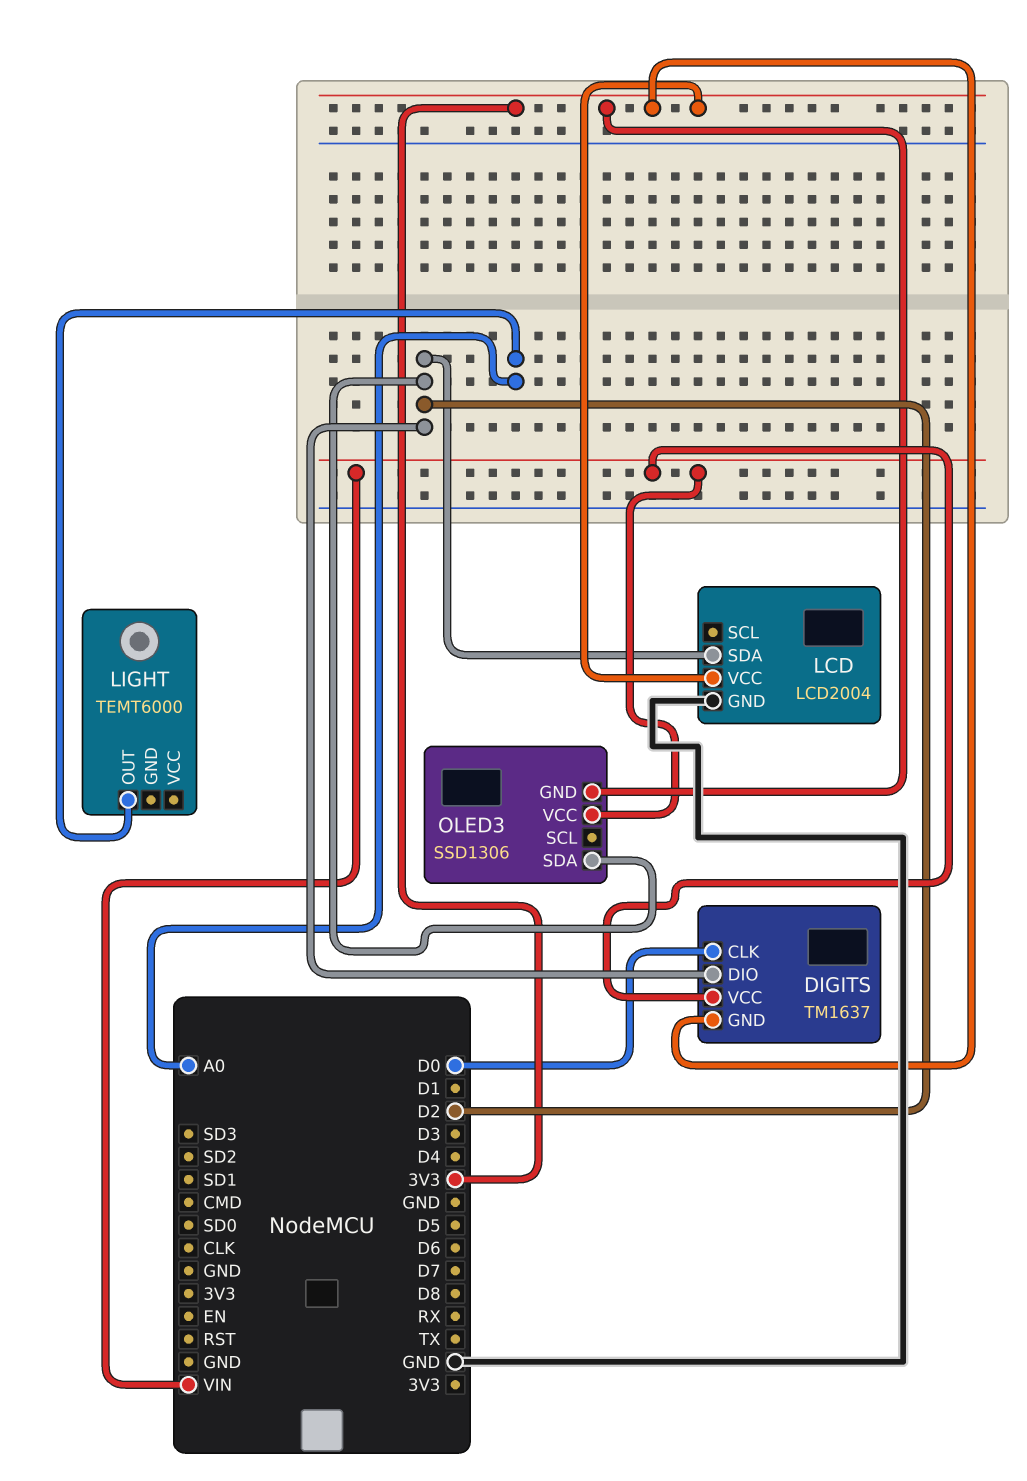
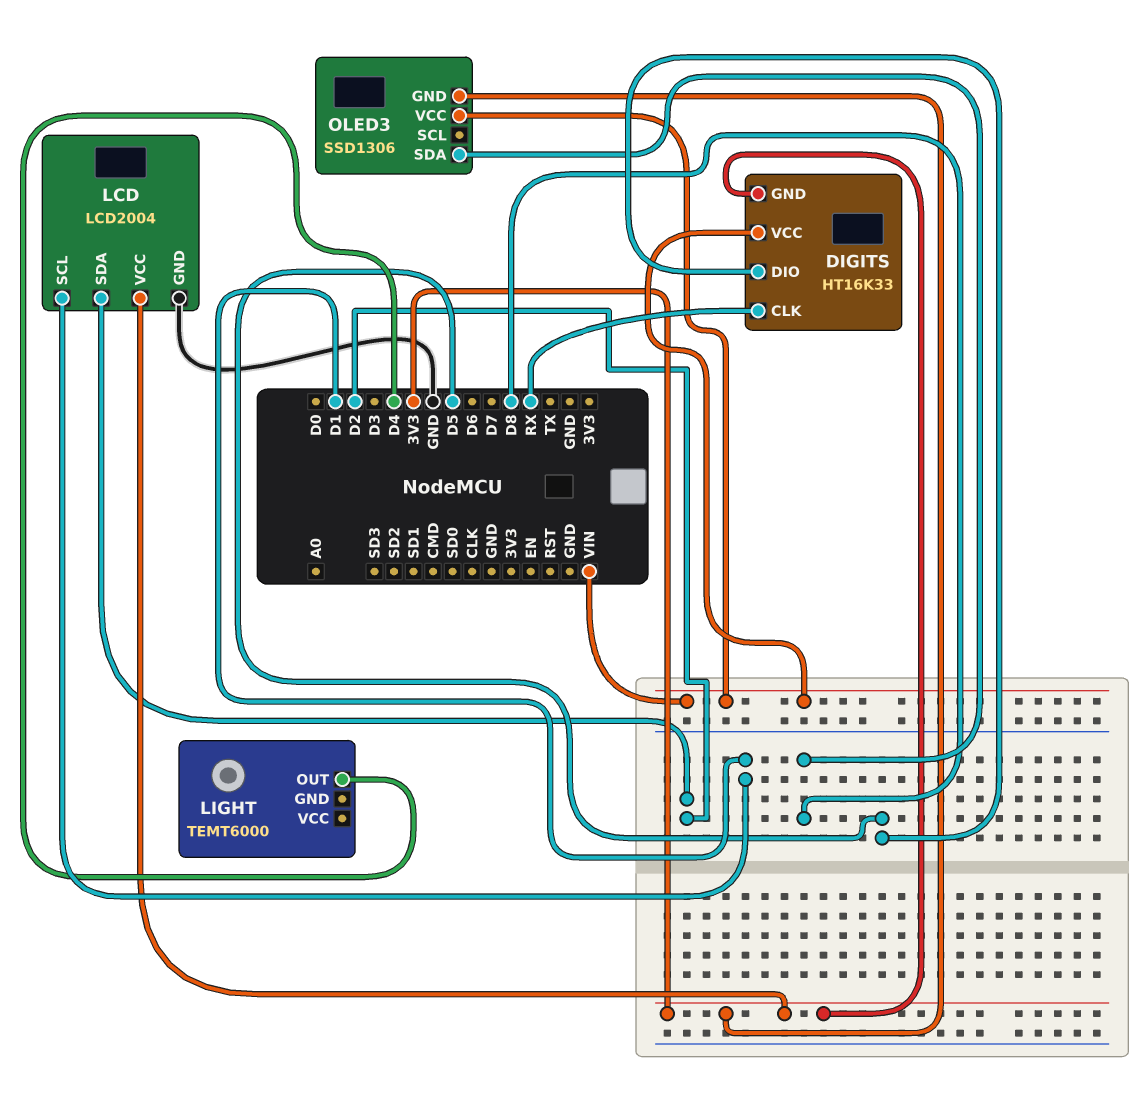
DIGITS: TM1637 -> HT16K33
DIGITS pin CLK: D0 -> RX
DIGITS pin DIO: D2 -> D5
LCD pin SCL: none -> D1
LIGHT pin OUT: A0 -> D4
OLED3 pin SDA: D2 -> D8

